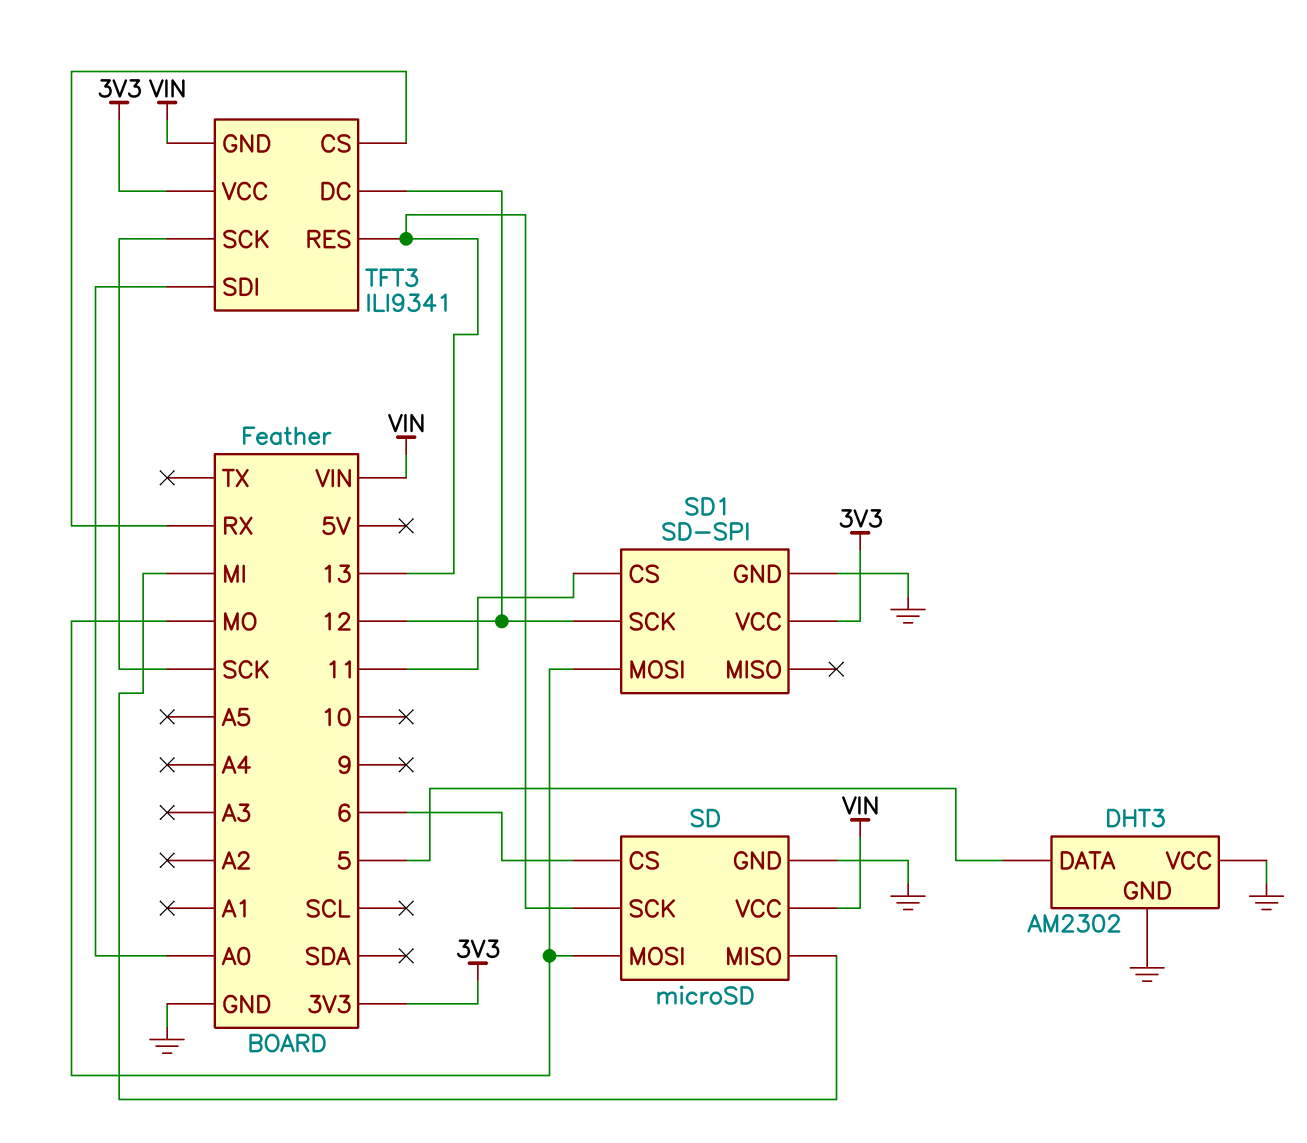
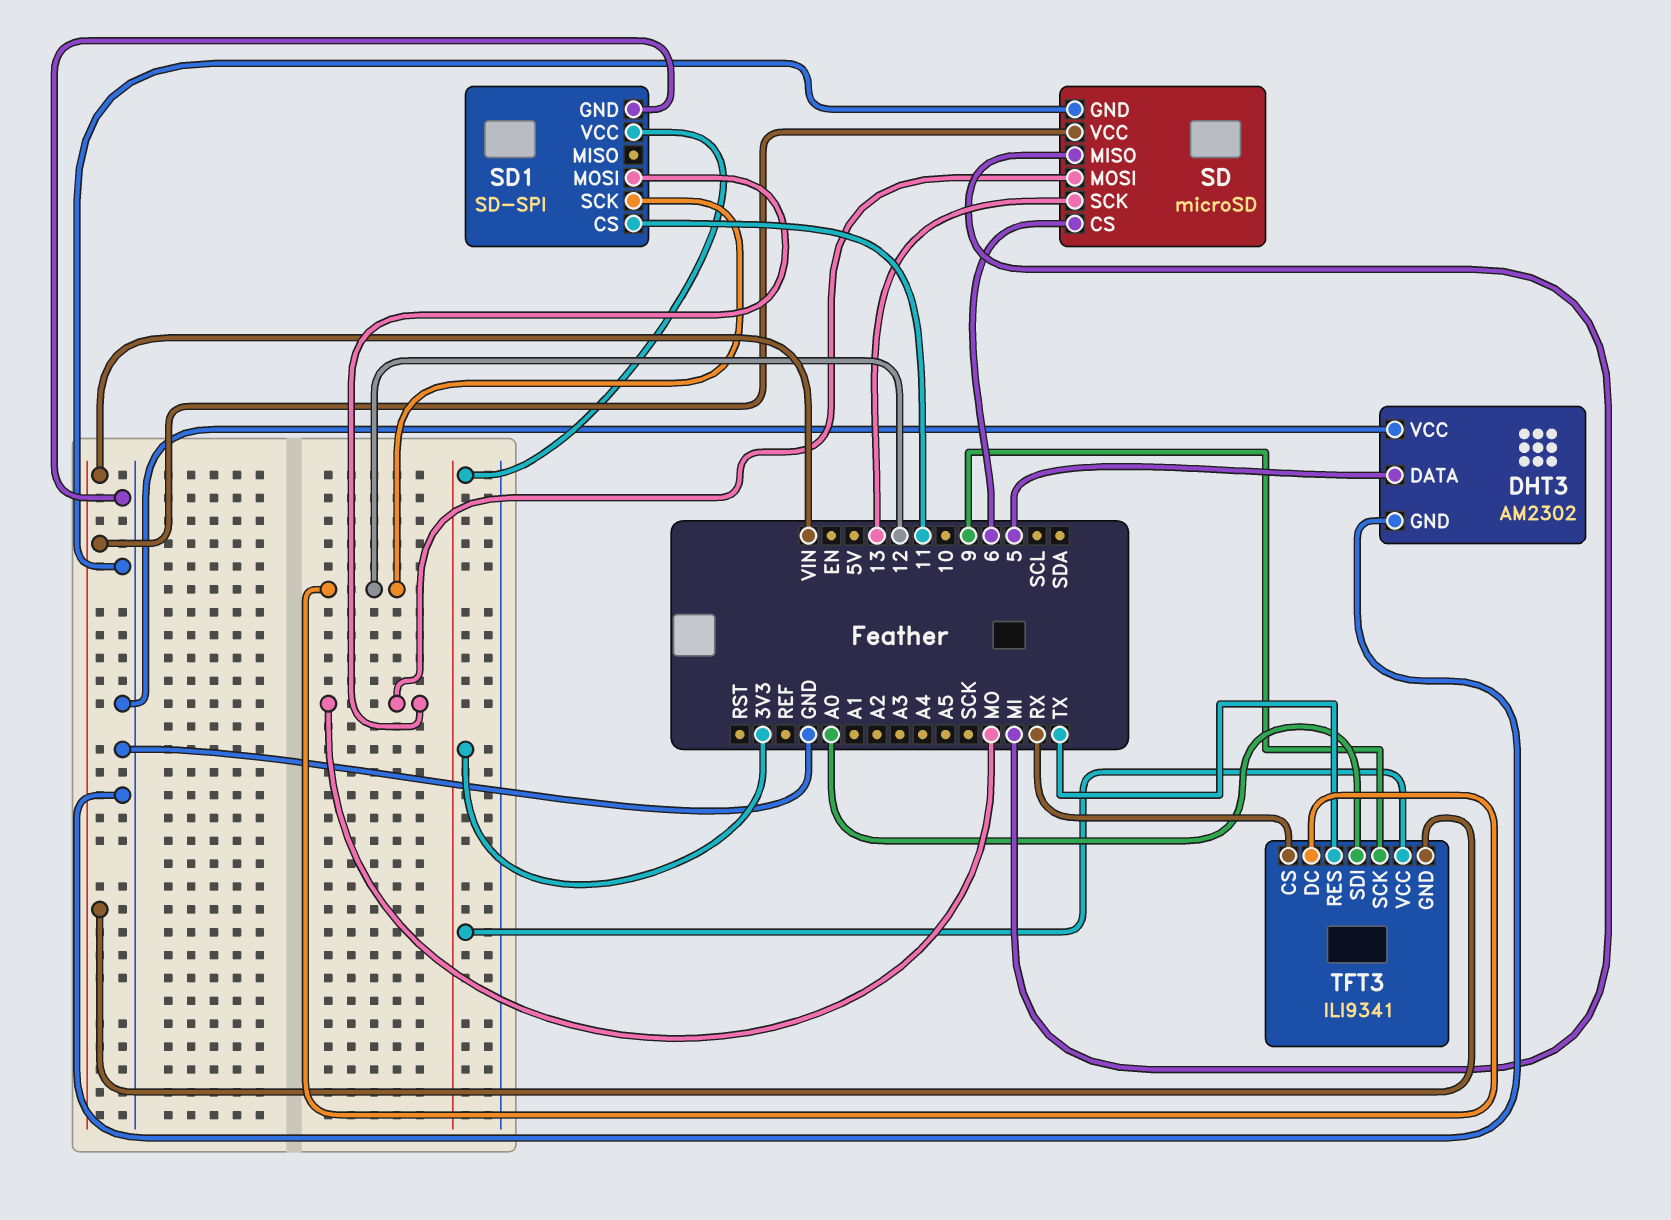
TFT3 pin RES: 13 -> TX
TFT3 pin SCK: SCK -> 9

